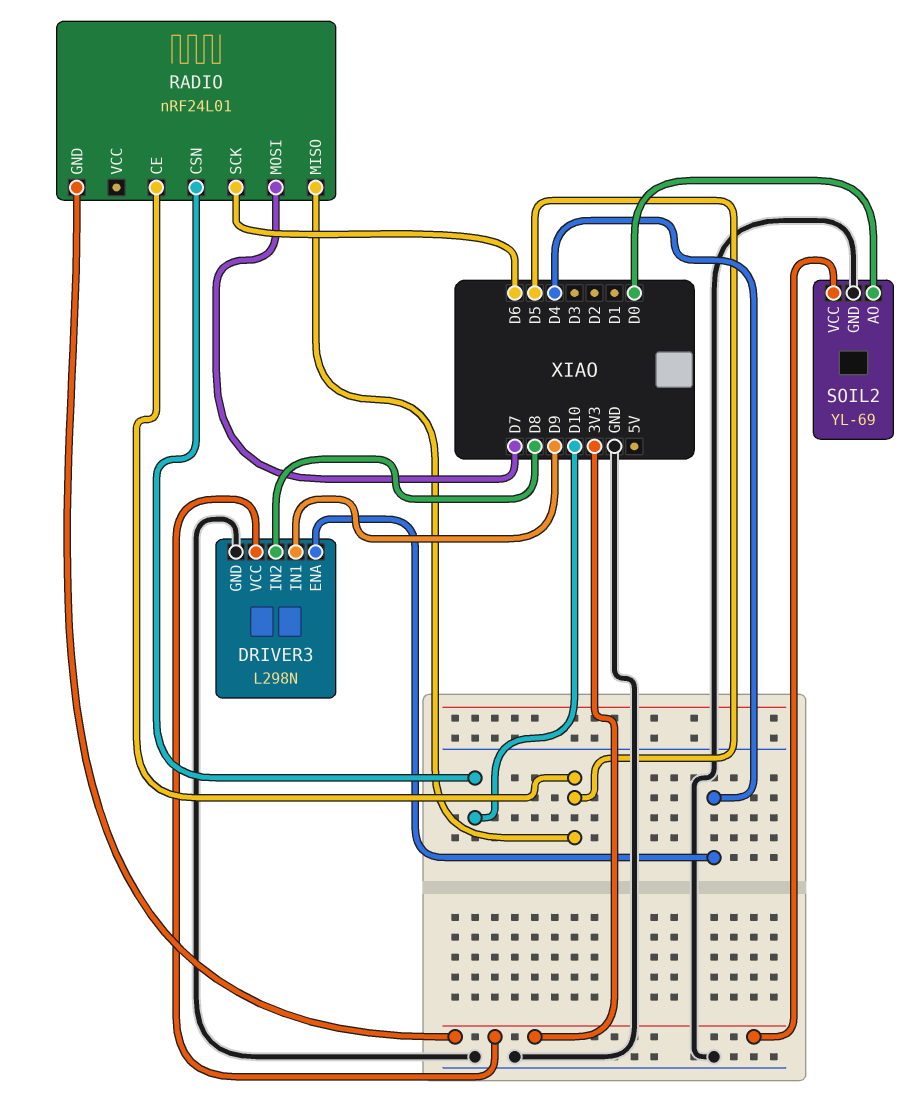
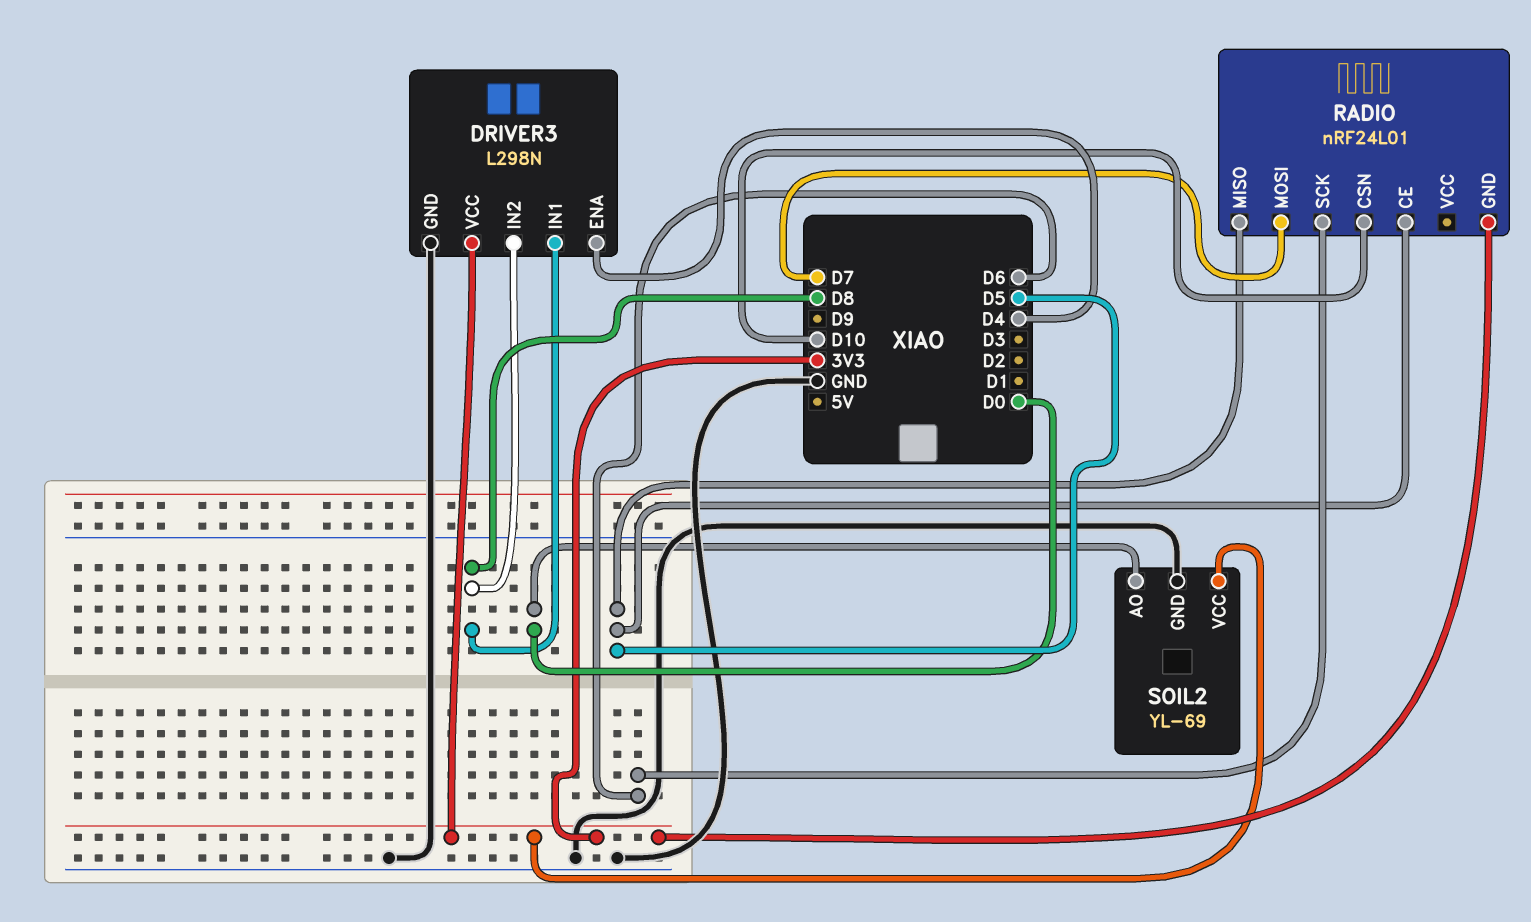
DRIVER3 pin IN1: D9 -> D8

